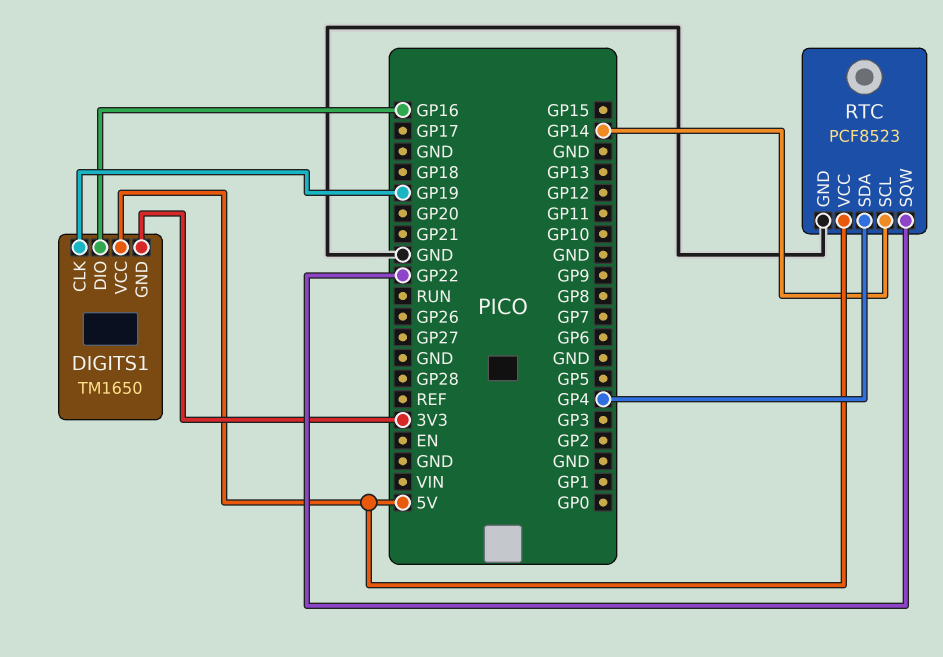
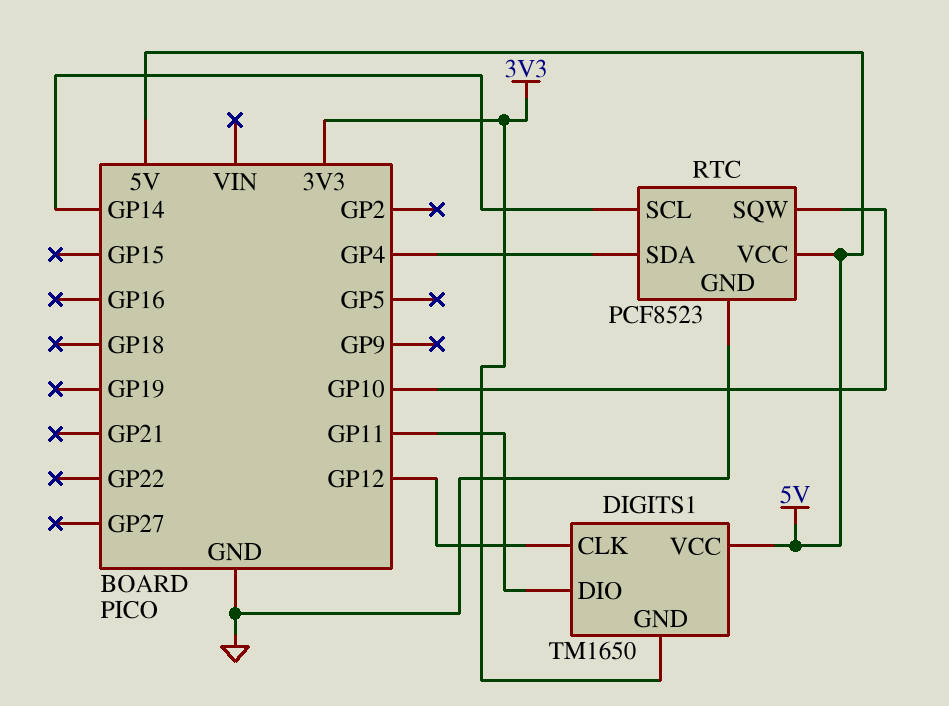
DIGITS1 pin CLK: GP19 -> GP12
DIGITS1 pin DIO: GP16 -> GP11
RTC pin SQW: GP22 -> GP10

